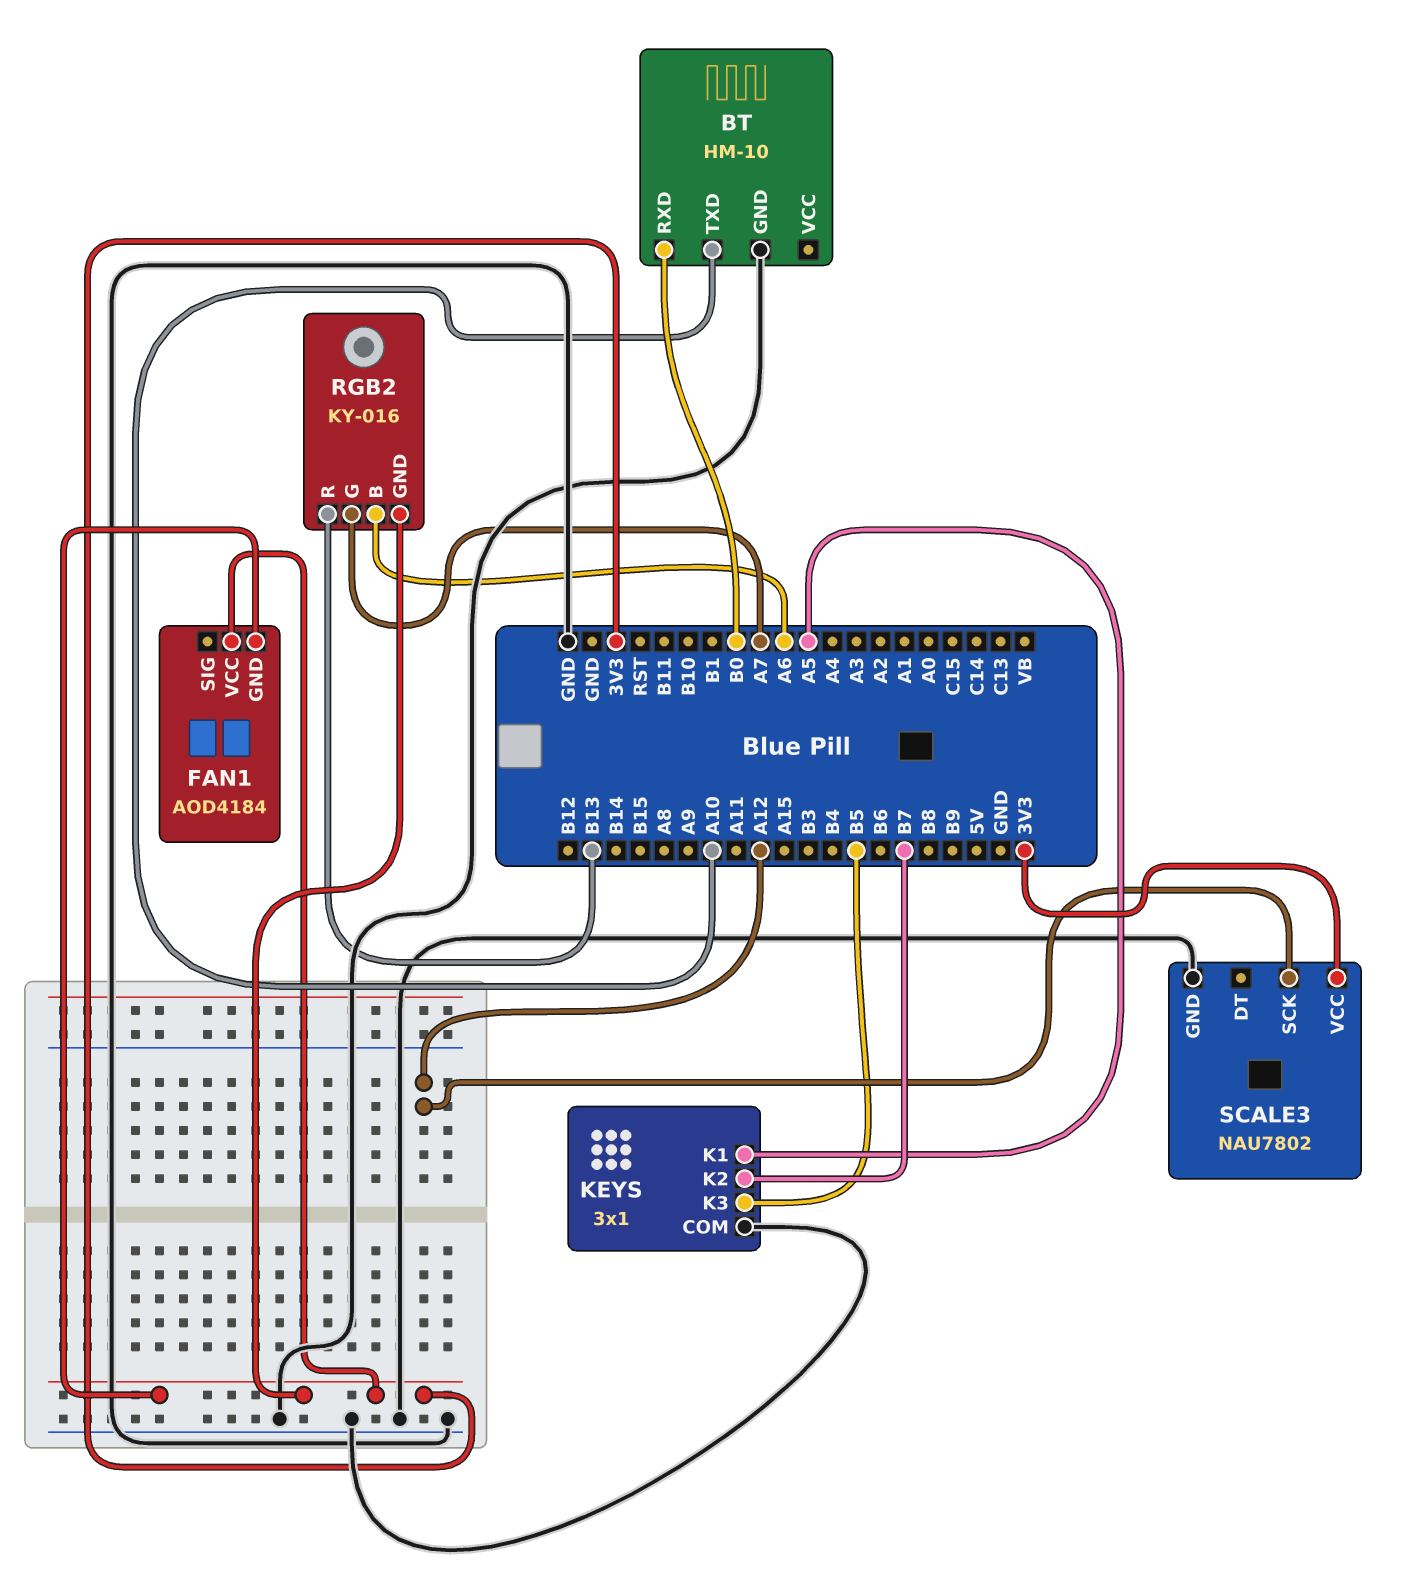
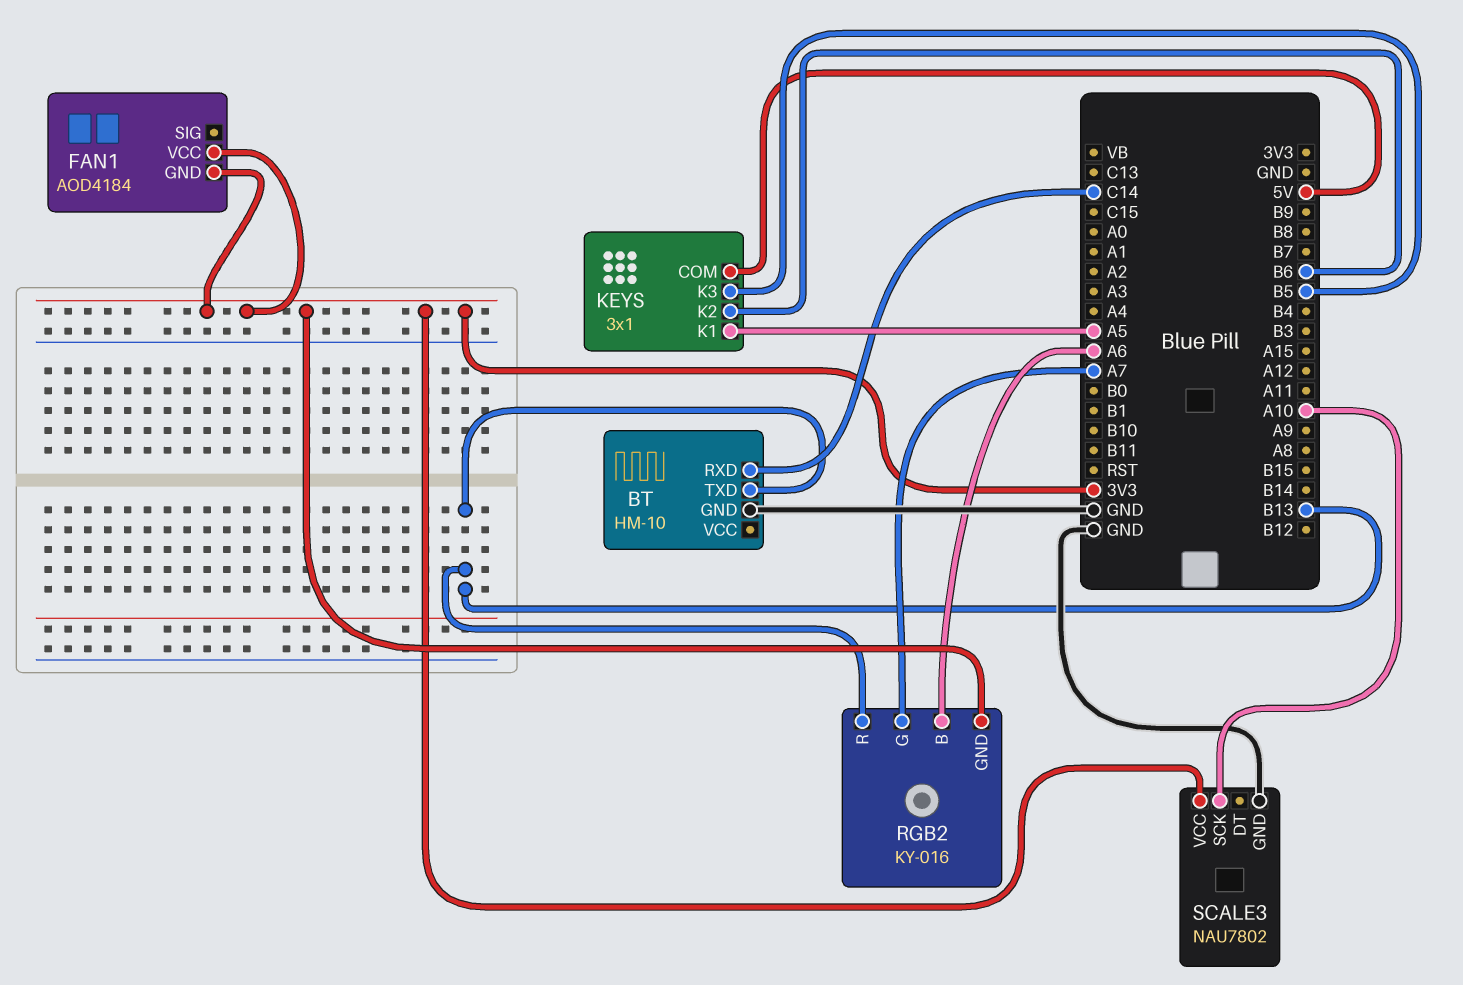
BT pin RXD: B0 -> C14
BT pin TXD: A10 -> B13
KEYS pin COM: GND -> 5V
KEYS pin K2: B7 -> B6
SCALE3 pin SCK: A12 -> A10

